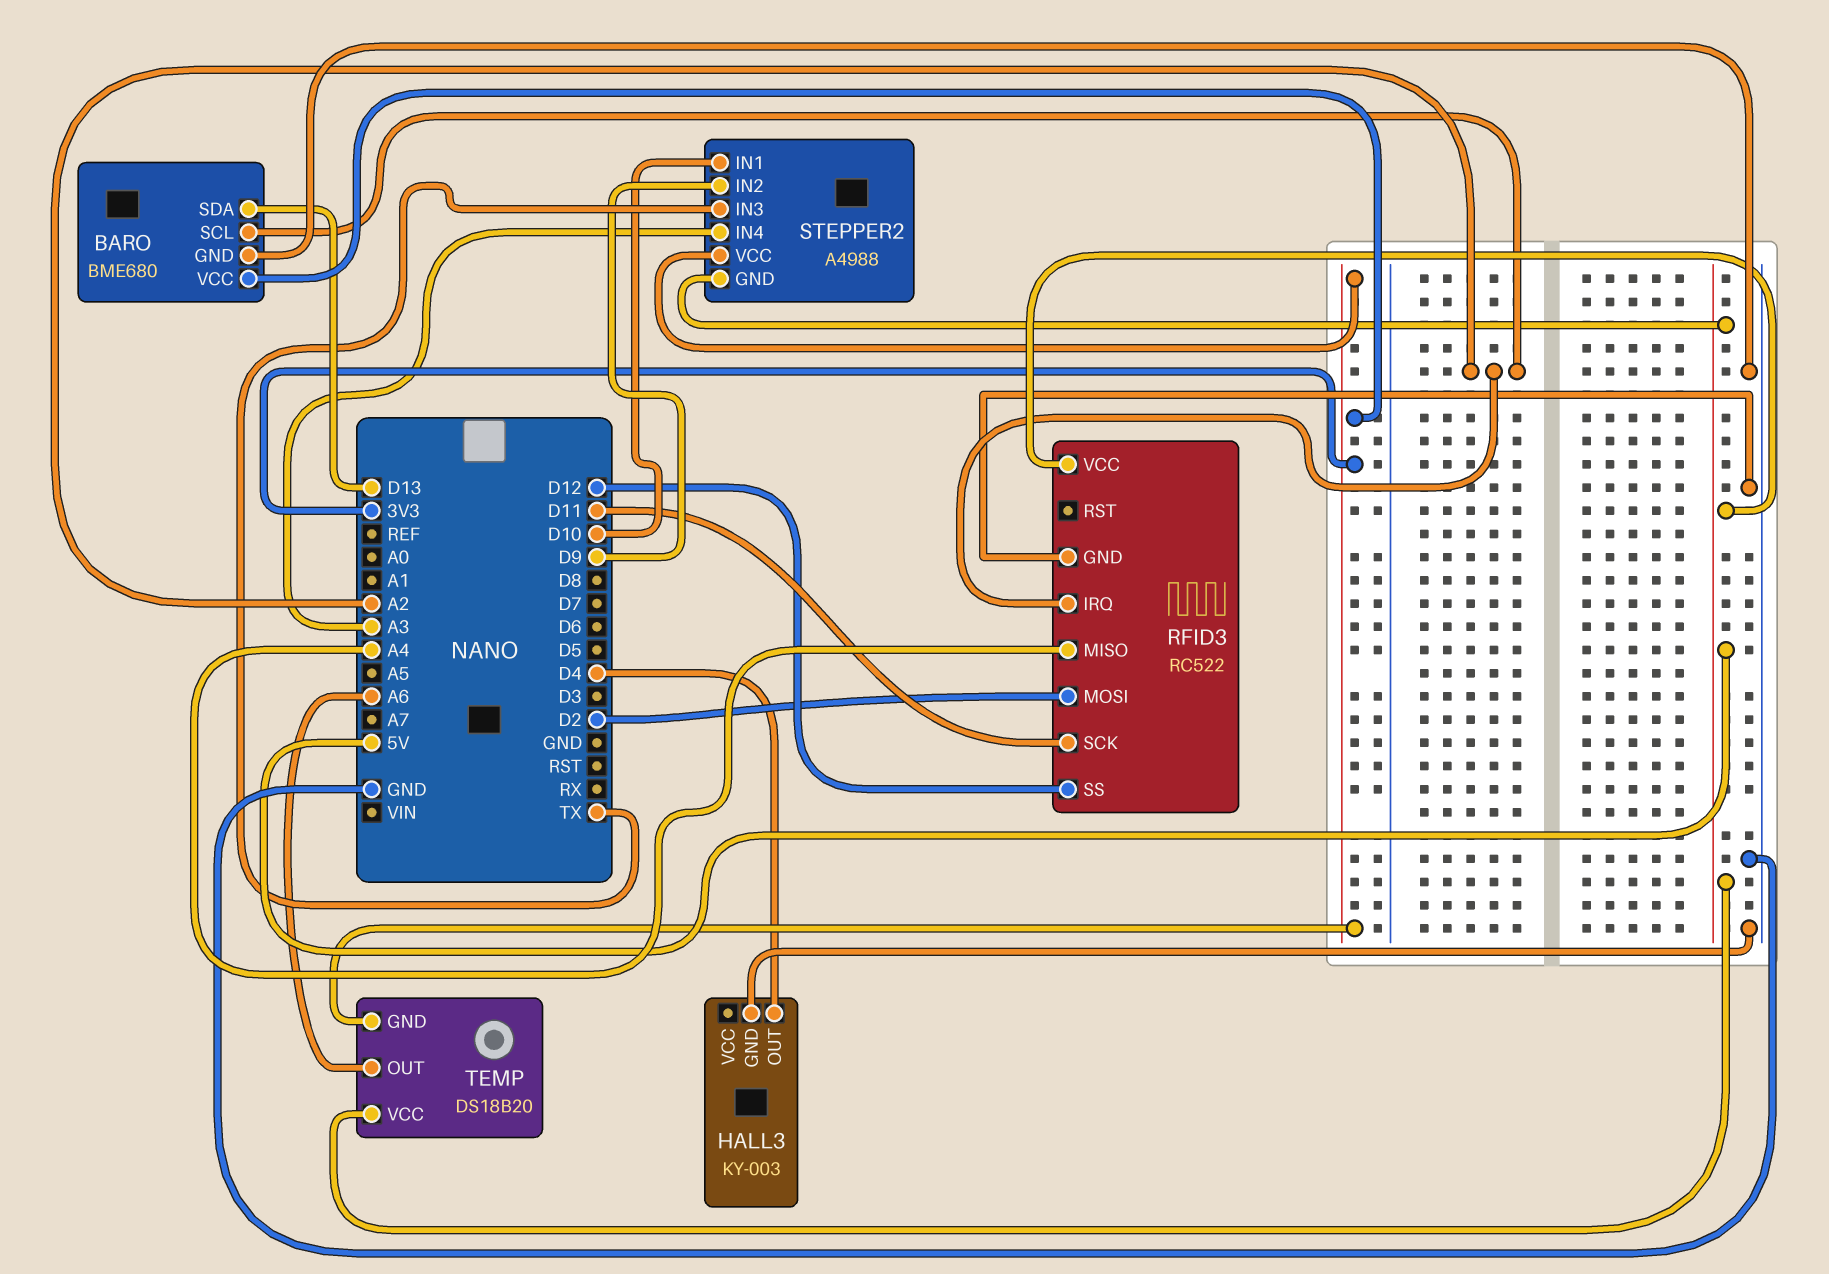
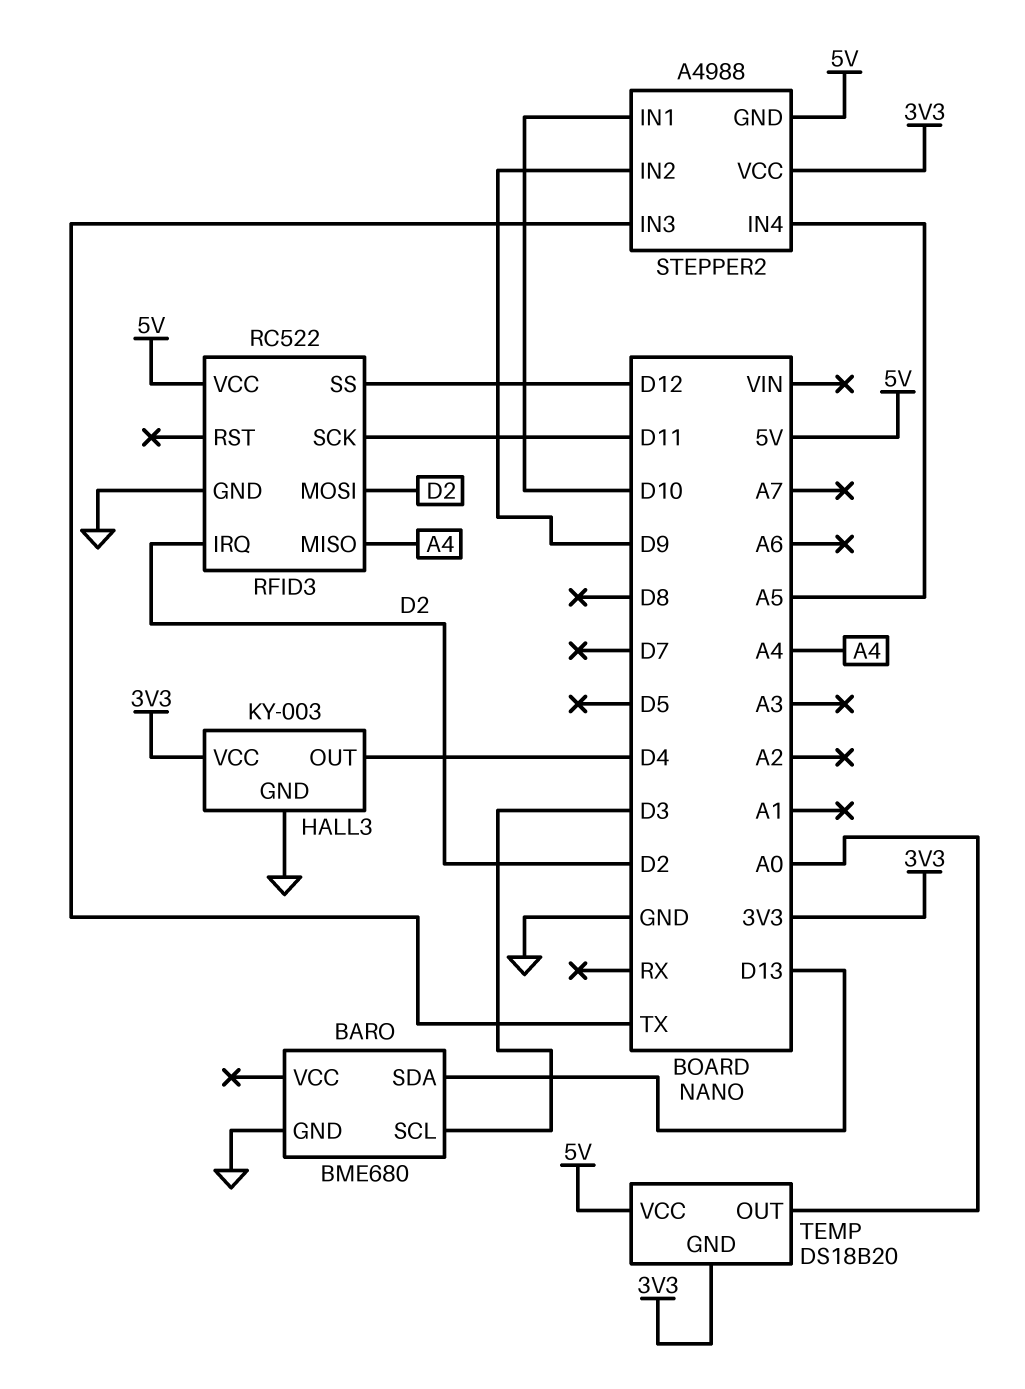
BARO pin SCL: A2 -> D3
BARO pin VCC: 3V3 -> none
HALL3 pin VCC: none -> 3V3
RFID3 pin IRQ: A2 -> D2
STEPPER2 pin IN4: A3 -> A5
TEMP pin OUT: A6 -> A0

